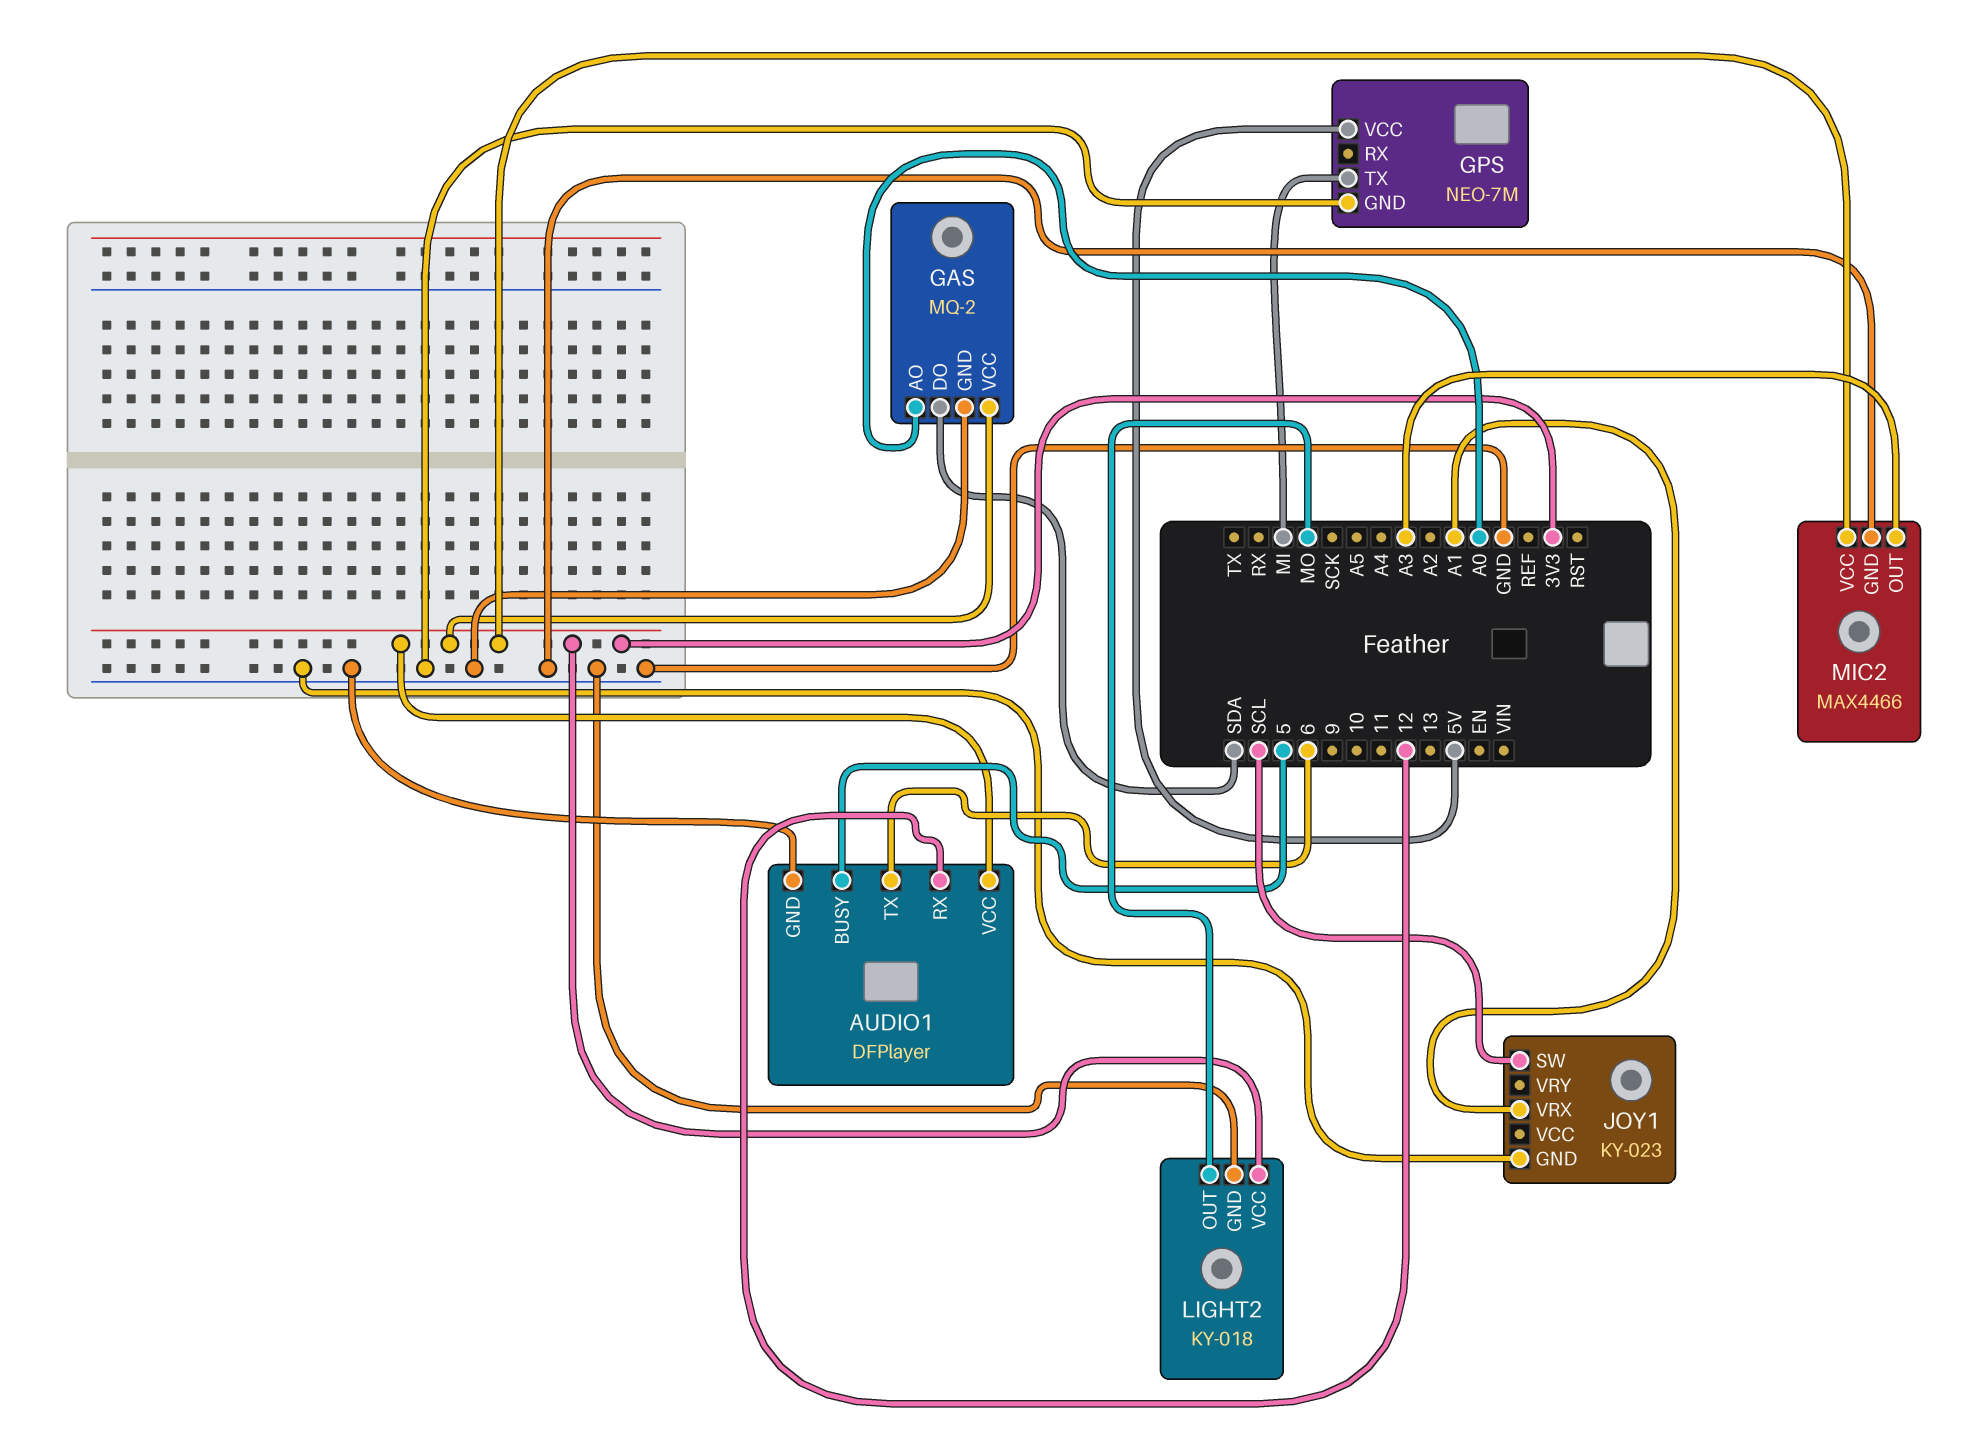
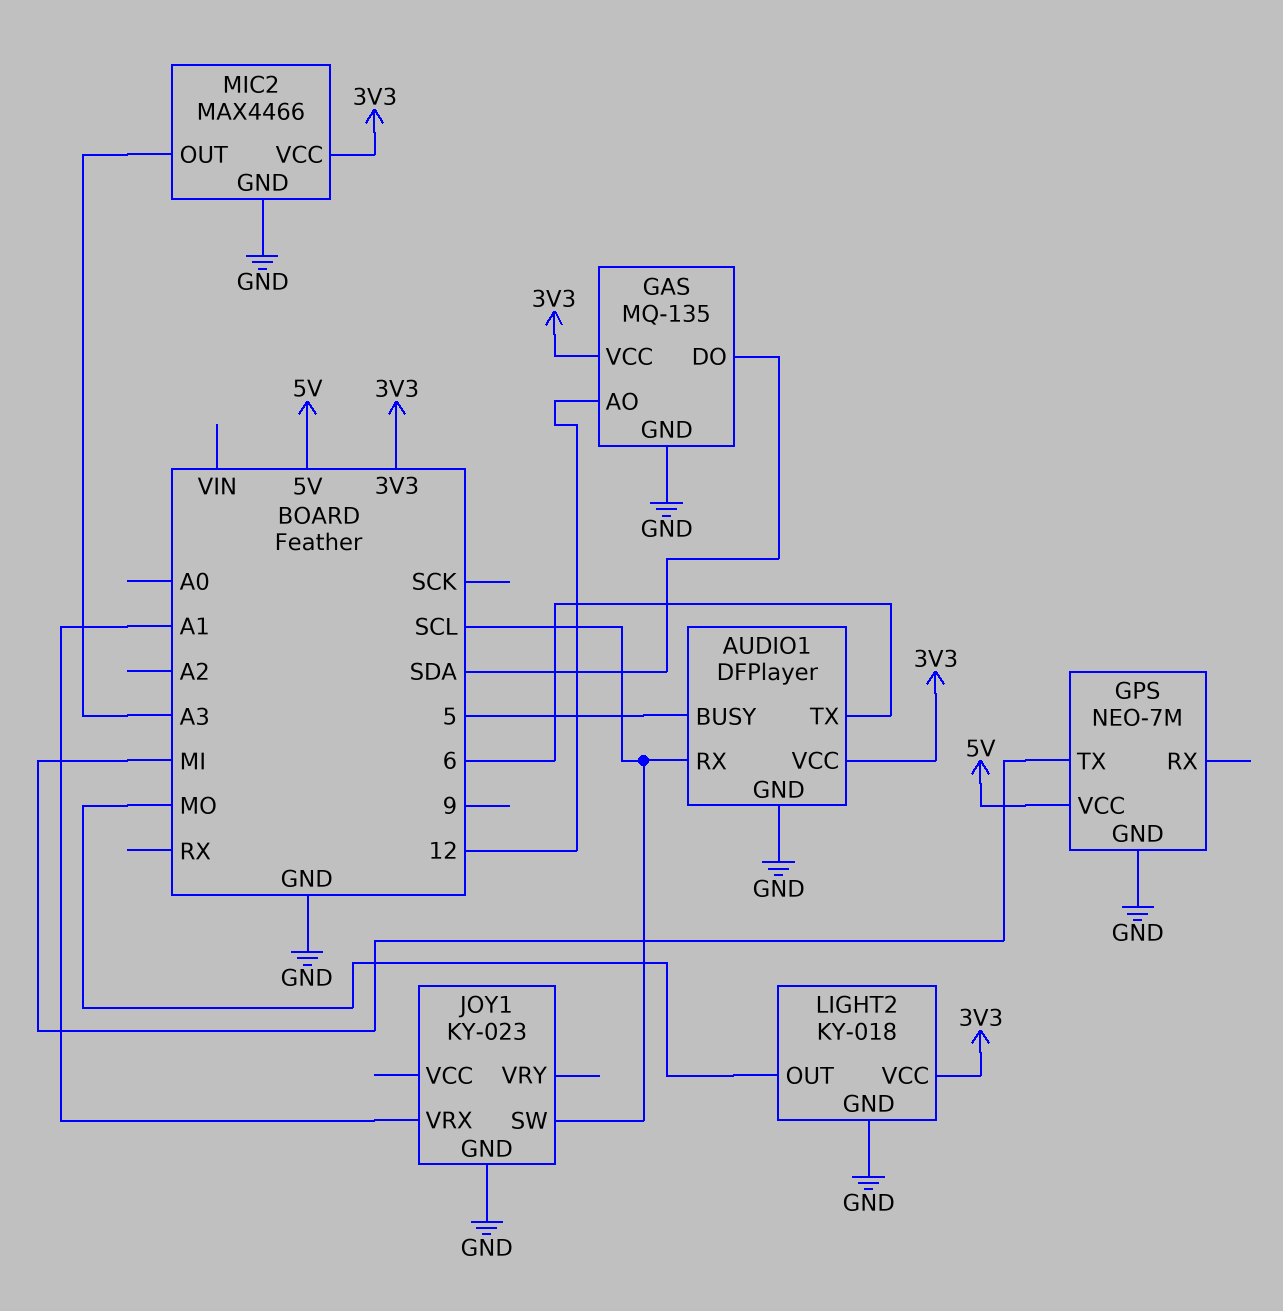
AUDIO1 pin RX: 12 -> SCL
GAS: MQ-2 -> MQ-135
GAS pin AO: A0 -> 12

